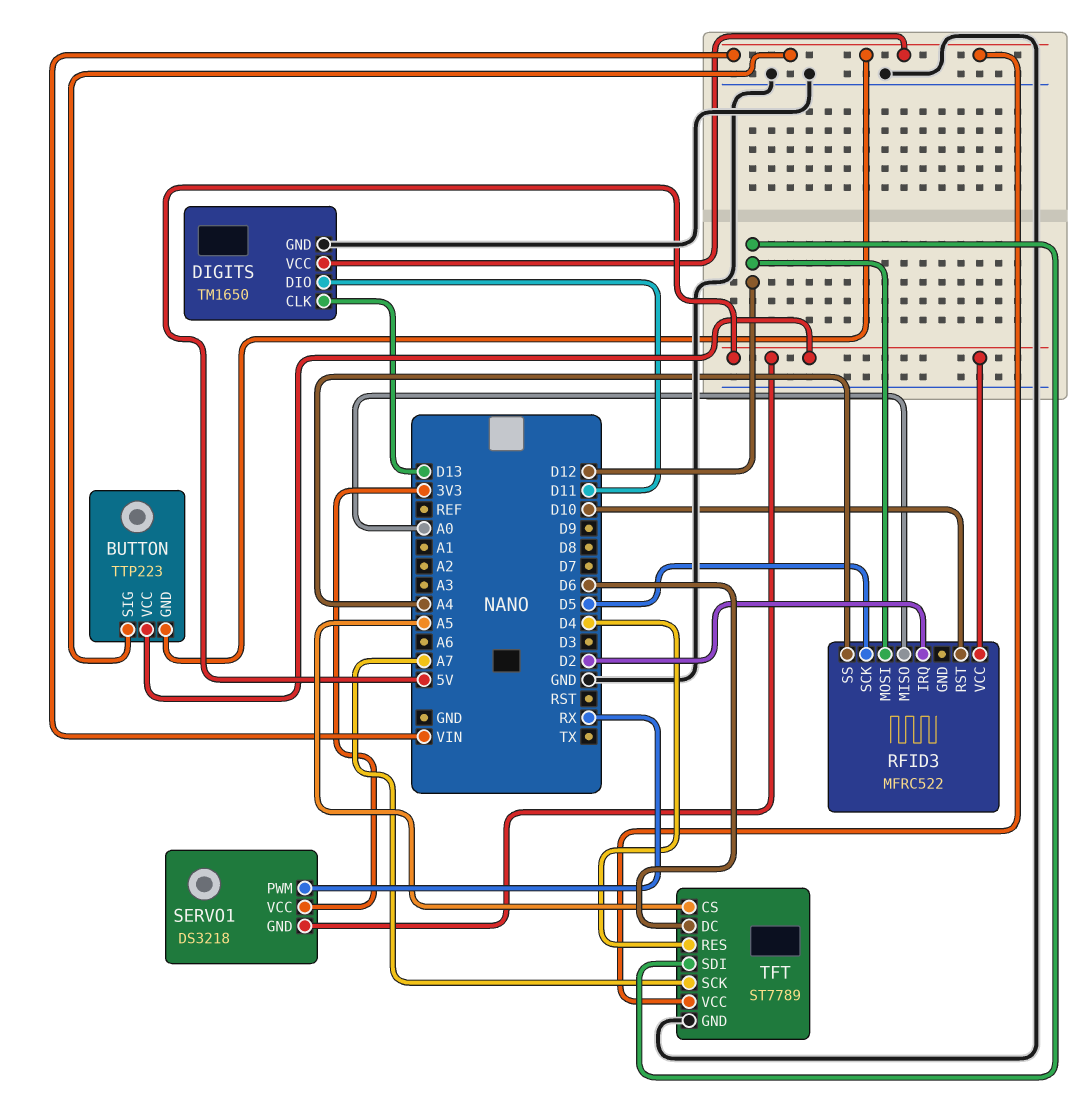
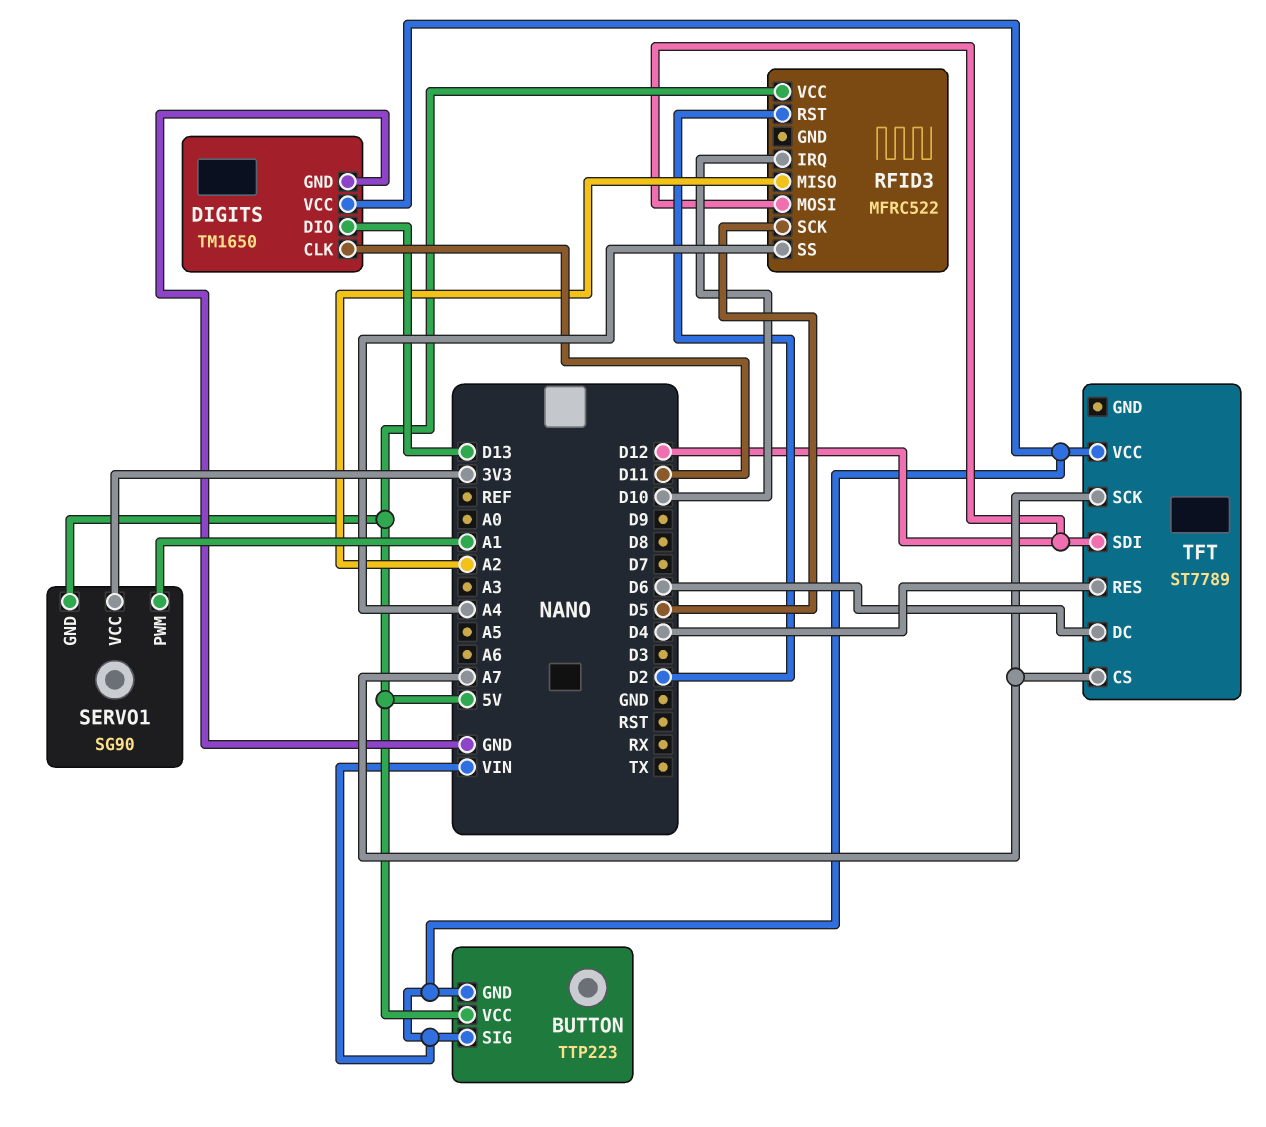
DIGITS pin CLK: D13 -> D11
DIGITS pin DIO: D11 -> D13
RFID3 pin IRQ: D2 -> D10
RFID3 pin MISO: A0 -> A2
RFID3 pin RST: D10 -> D2
SERVO1: DS3218 -> SG90
SERVO1 pin PWM: RX -> A1
TFT pin CS: A5 -> A7
TFT pin GND: GND -> none

